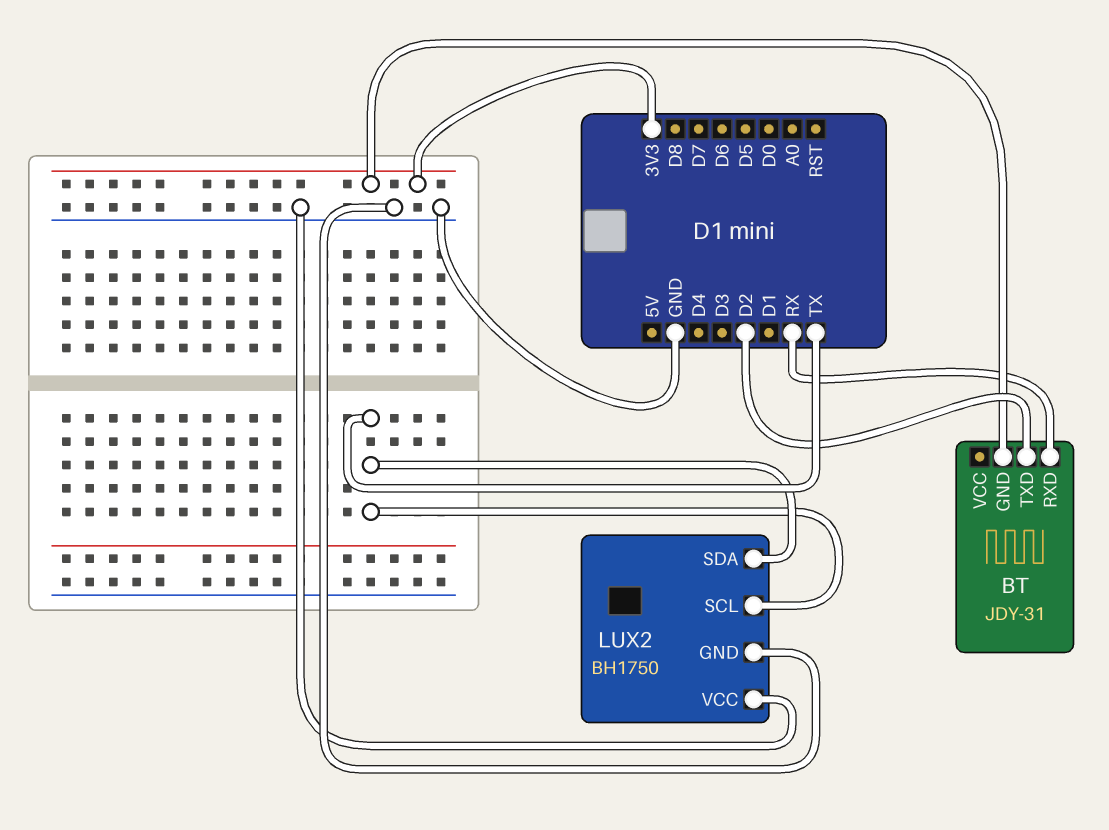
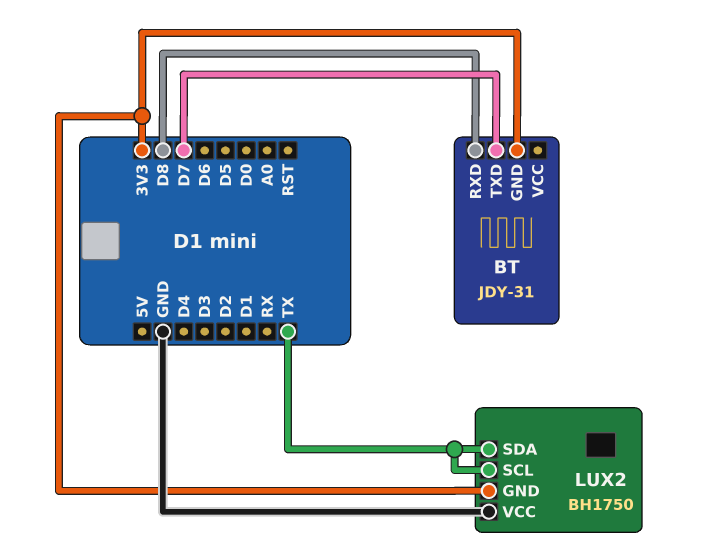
BT pin RXD: RX -> D8
BT pin TXD: D2 -> D7
LUX2 pin GND: GND -> 3V3

